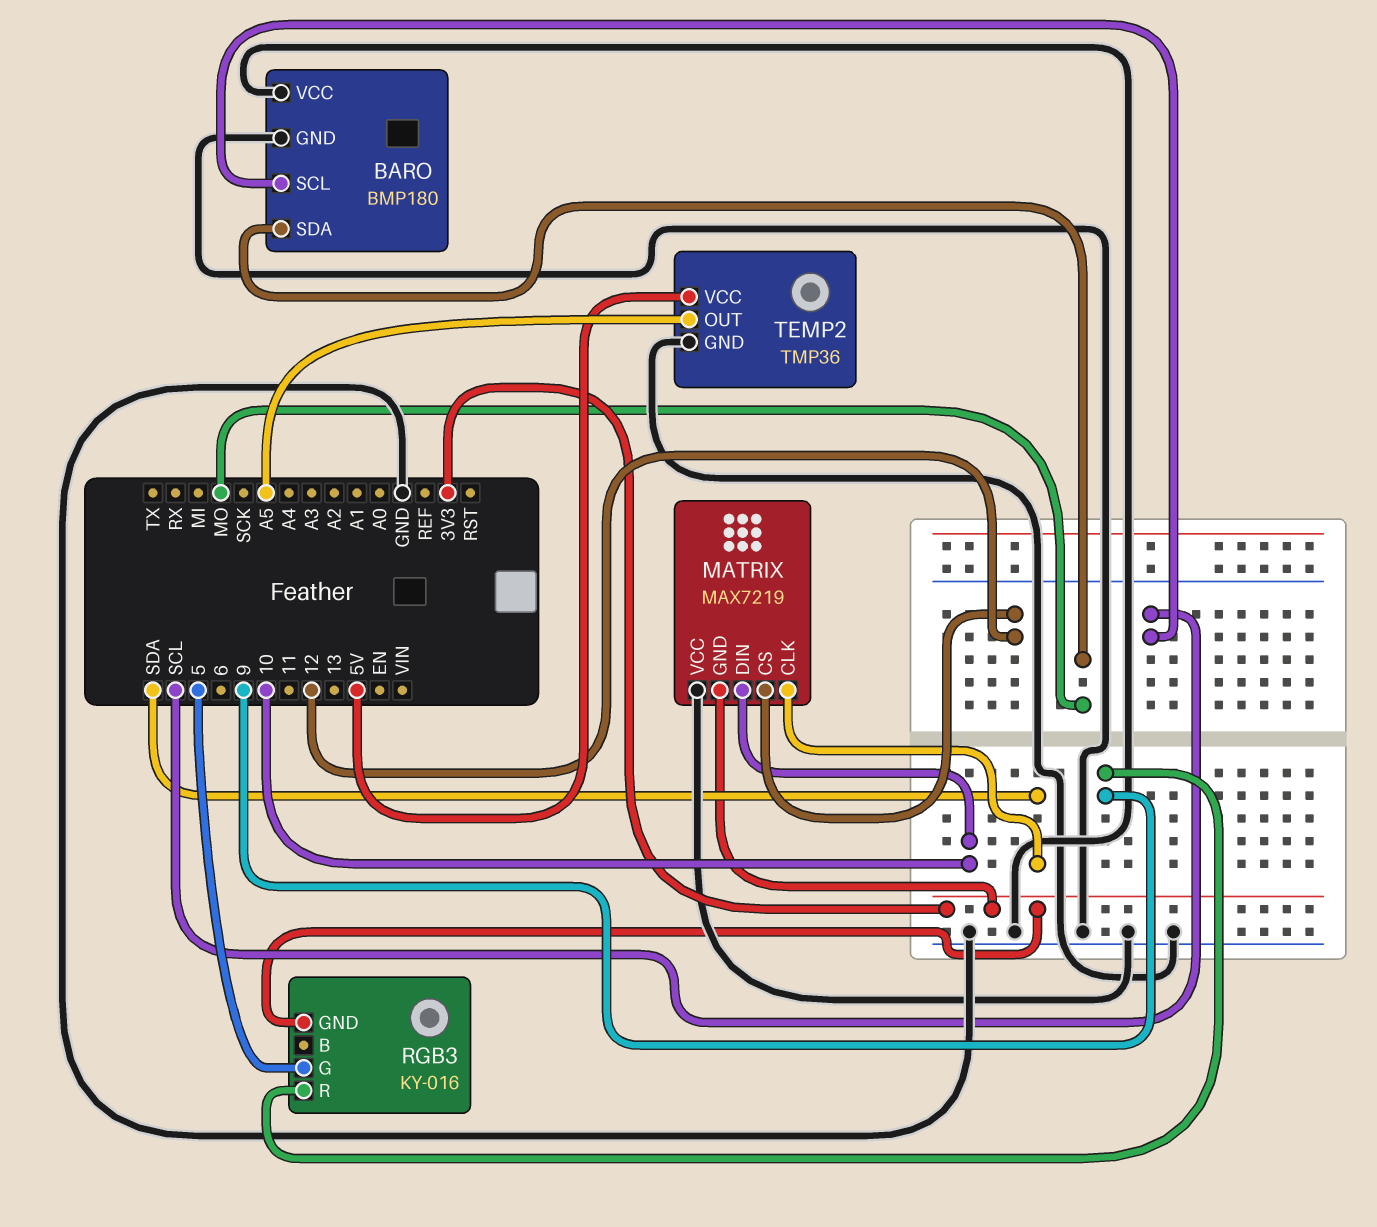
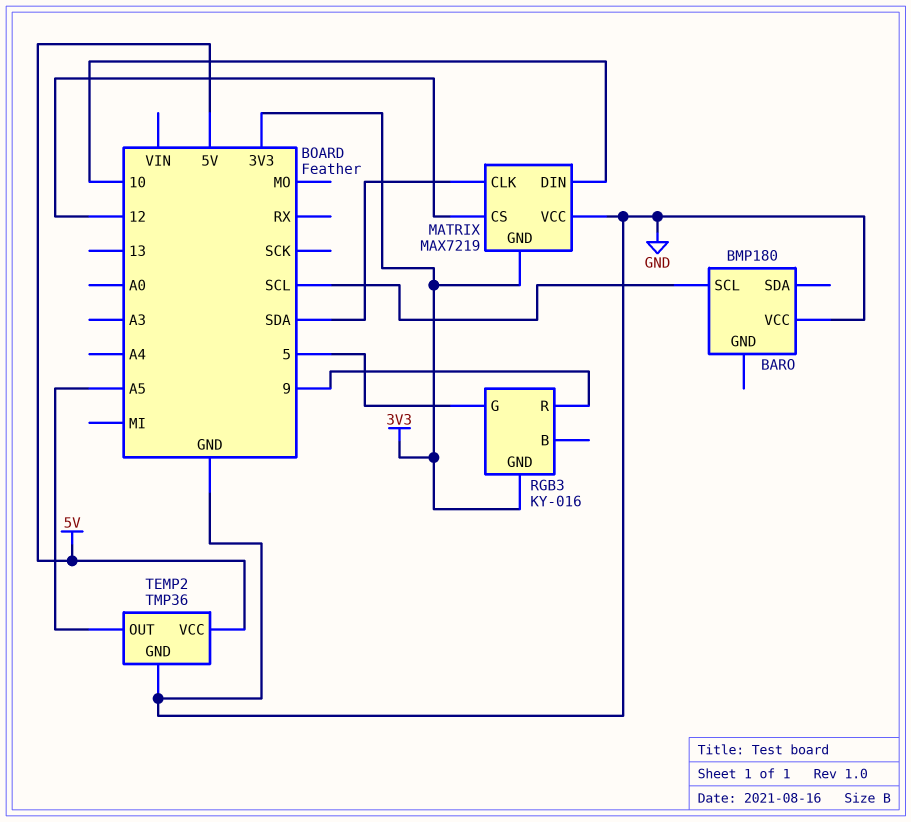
BARO pin GND: GND -> none
BARO pin SDA: MO -> none

